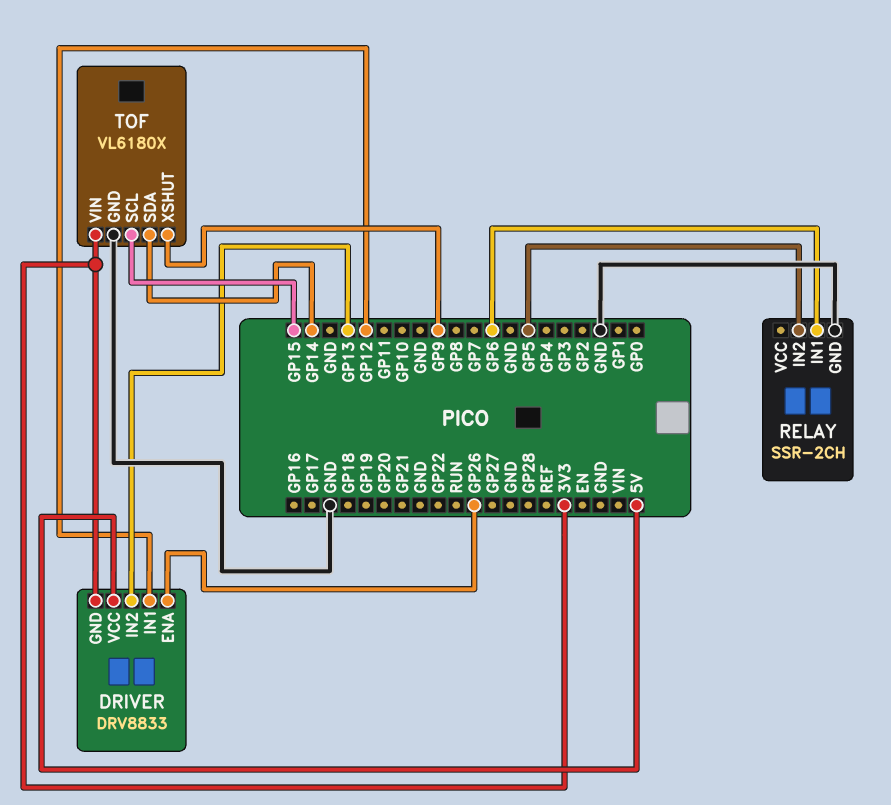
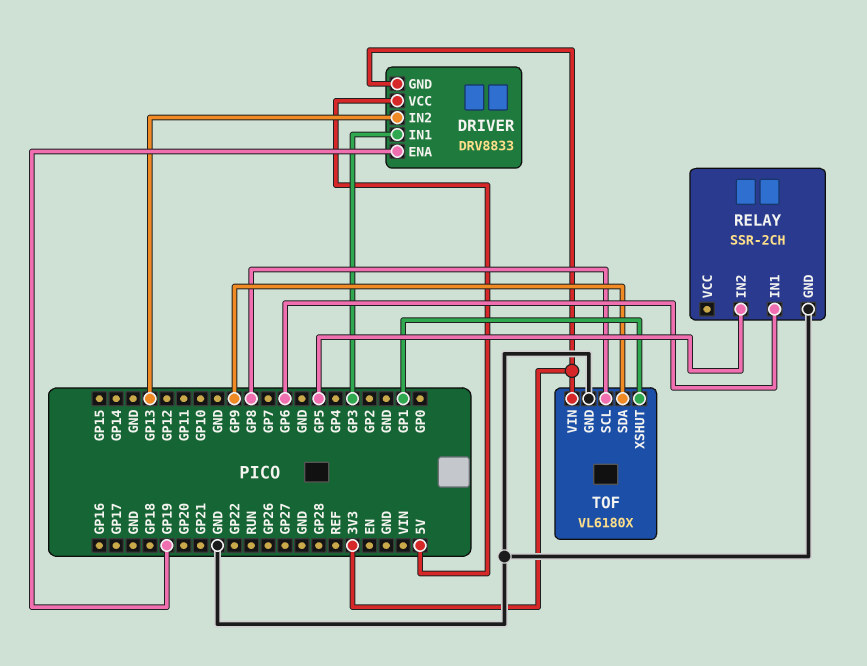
DRIVER pin ENA: GP26 -> GP19
DRIVER pin IN1: GP12 -> GP3
TOF pin SCL: GP15 -> GP8
TOF pin SDA: GP14 -> GP9
TOF pin XSHUT: GP9 -> GP1

